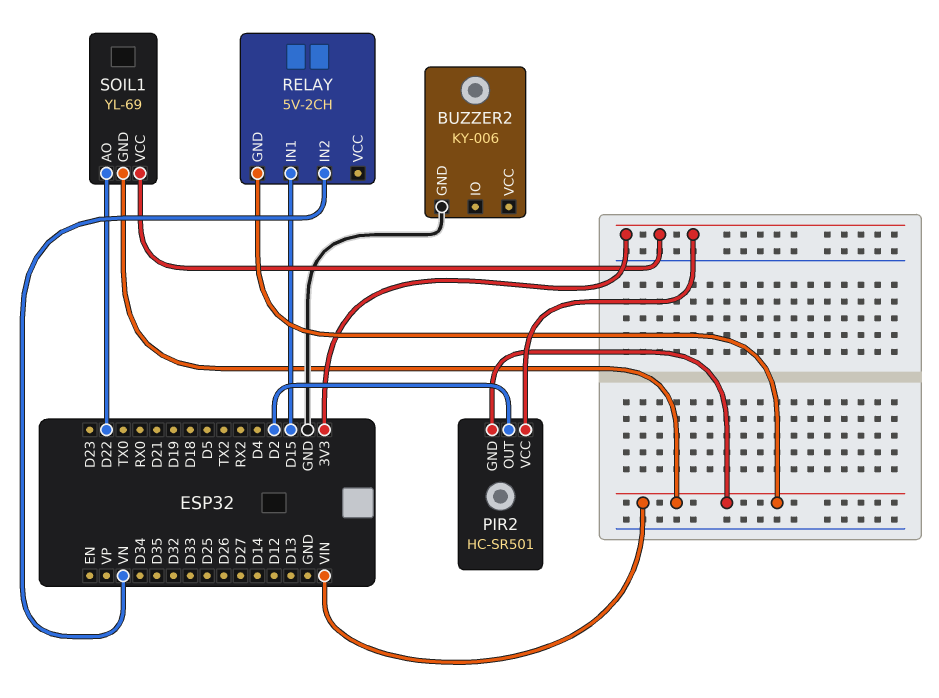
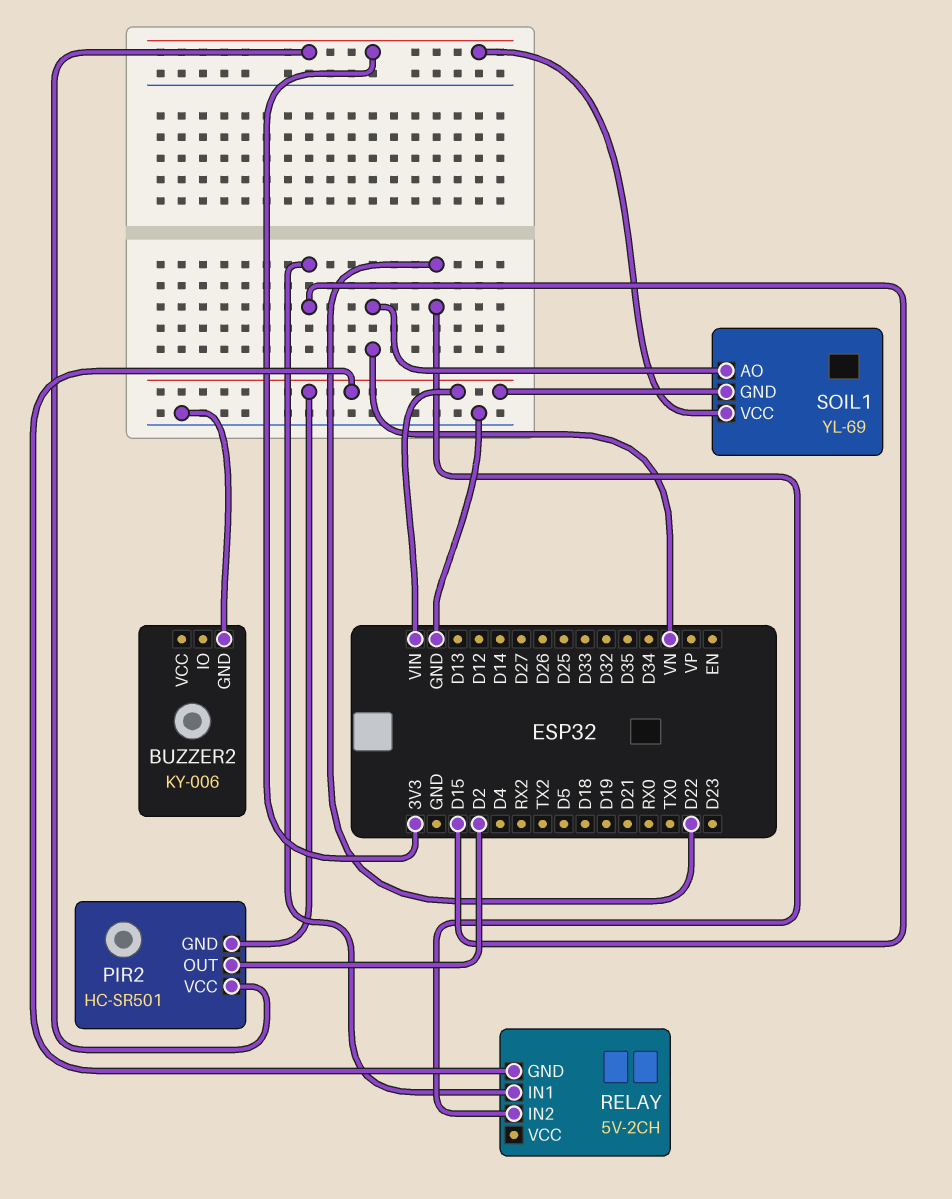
RELAY pin IN2: VN -> D22
SOIL1 pin AO: D22 -> VN

